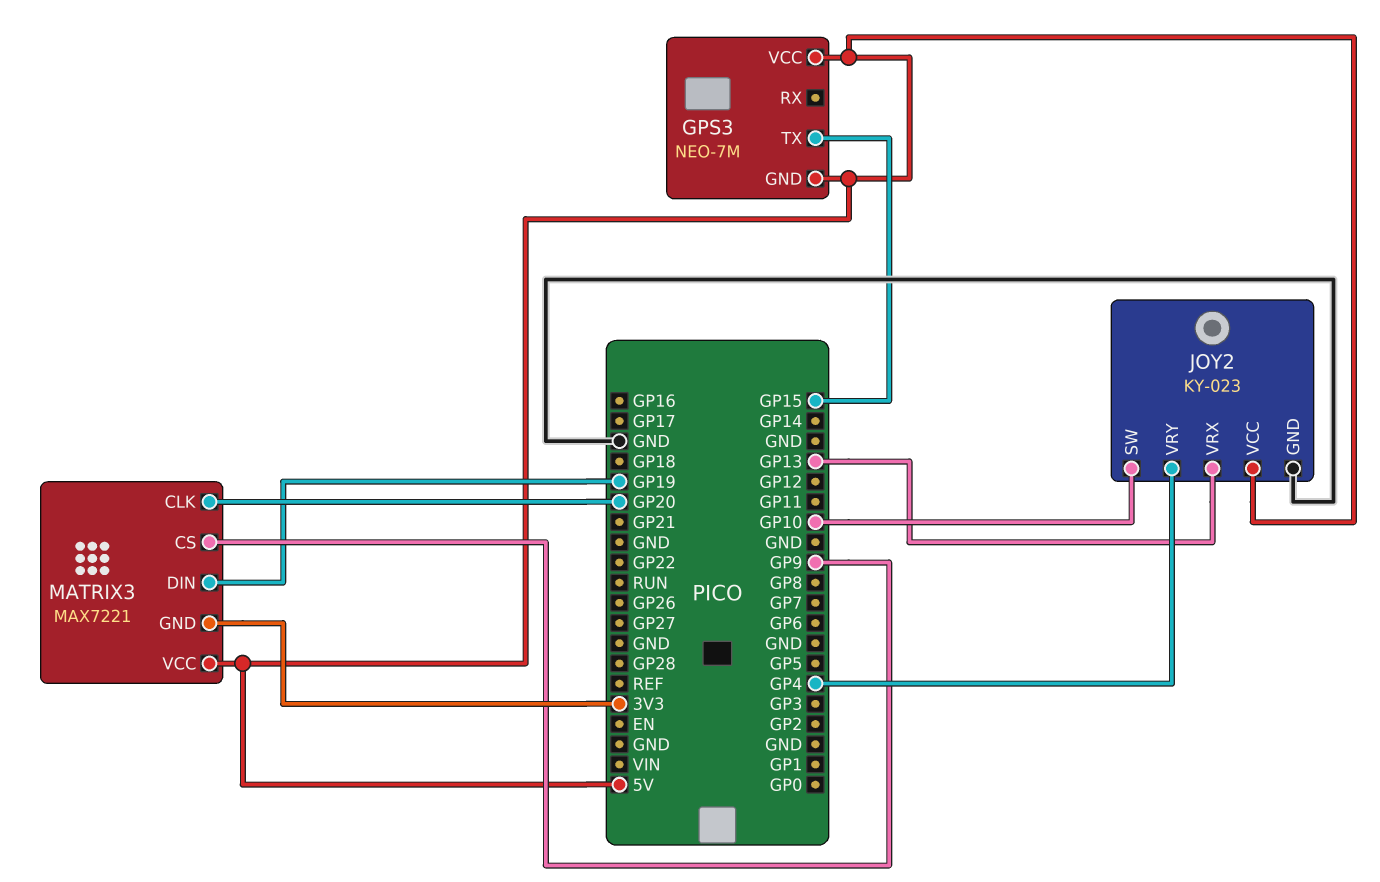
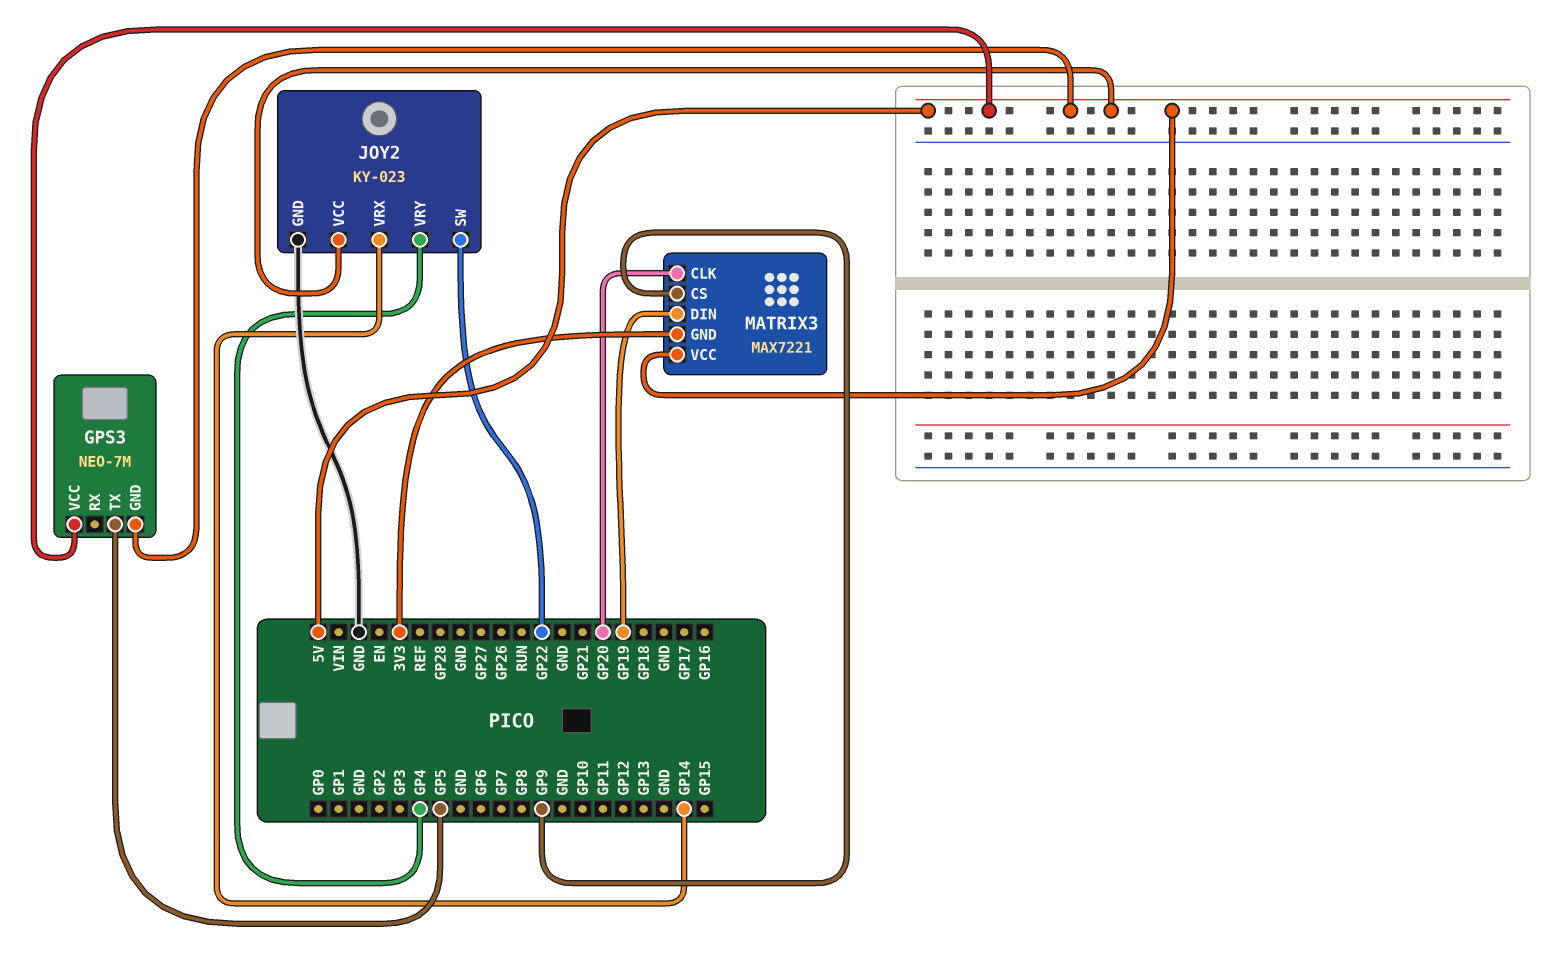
GPS3 pin TX: GP15 -> GP5
JOY2 pin SW: GP10 -> GP22
JOY2 pin VRX: GP13 -> GP14

